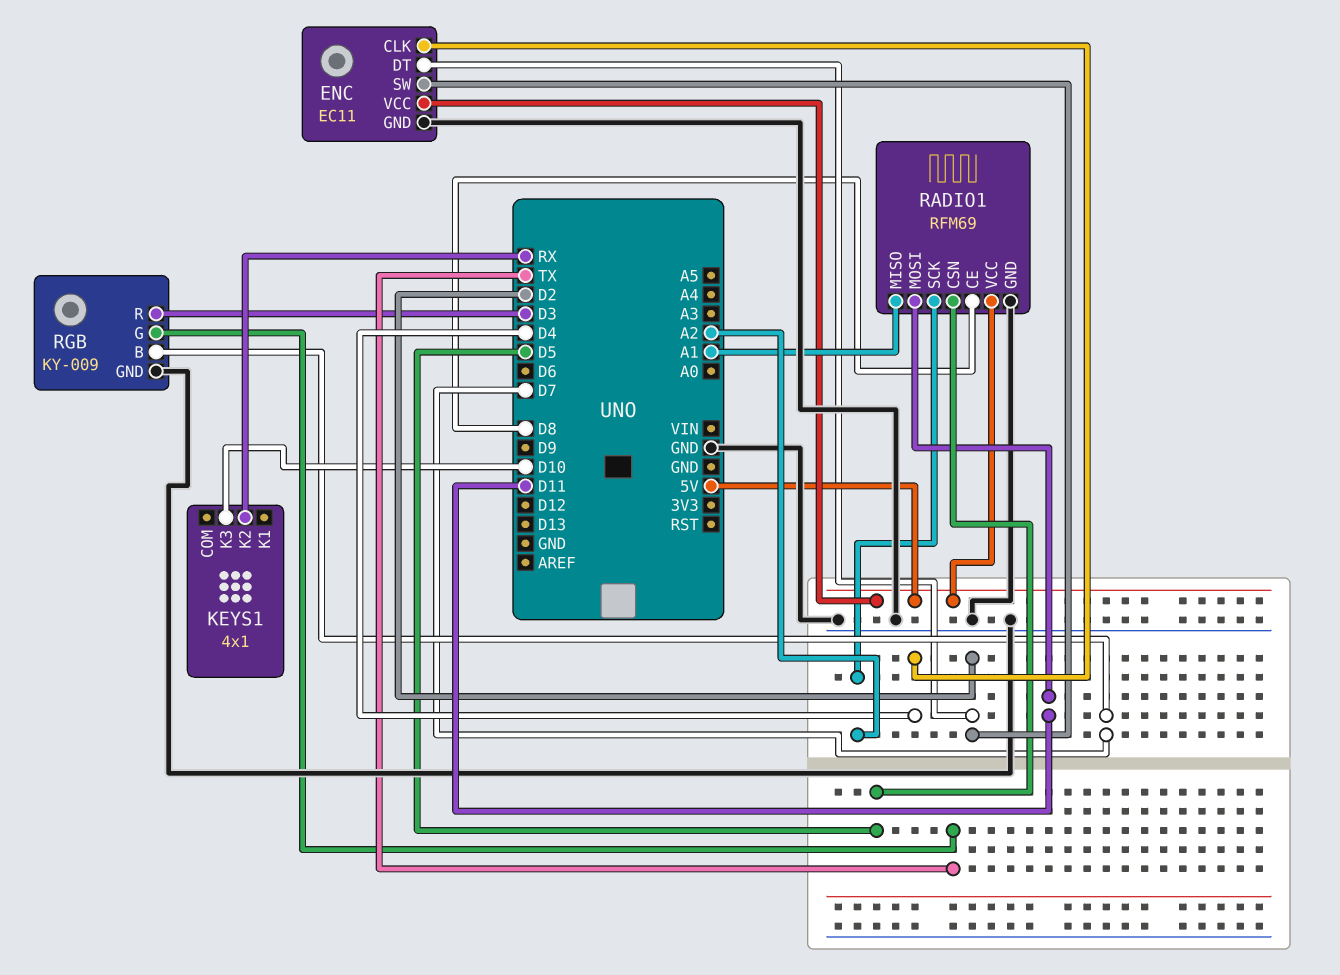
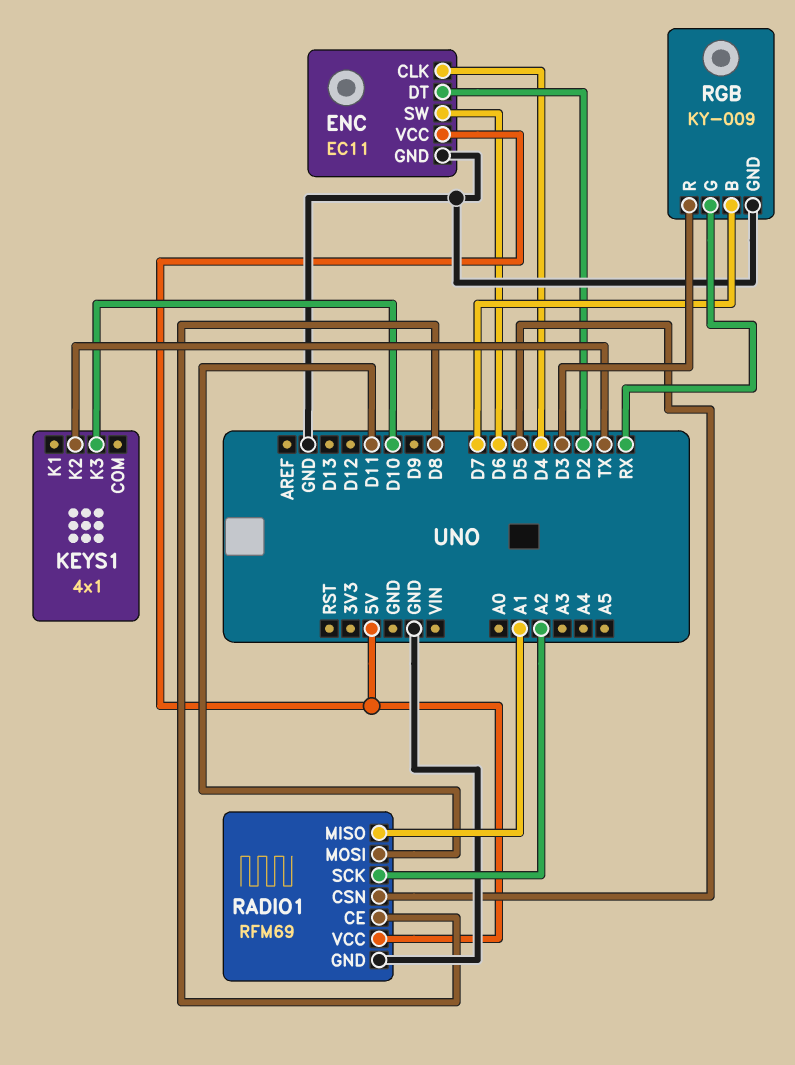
ENC pin SW: D2 -> D6
KEYS1 pin K2: RX -> TX
RGB pin G: TX -> RX

